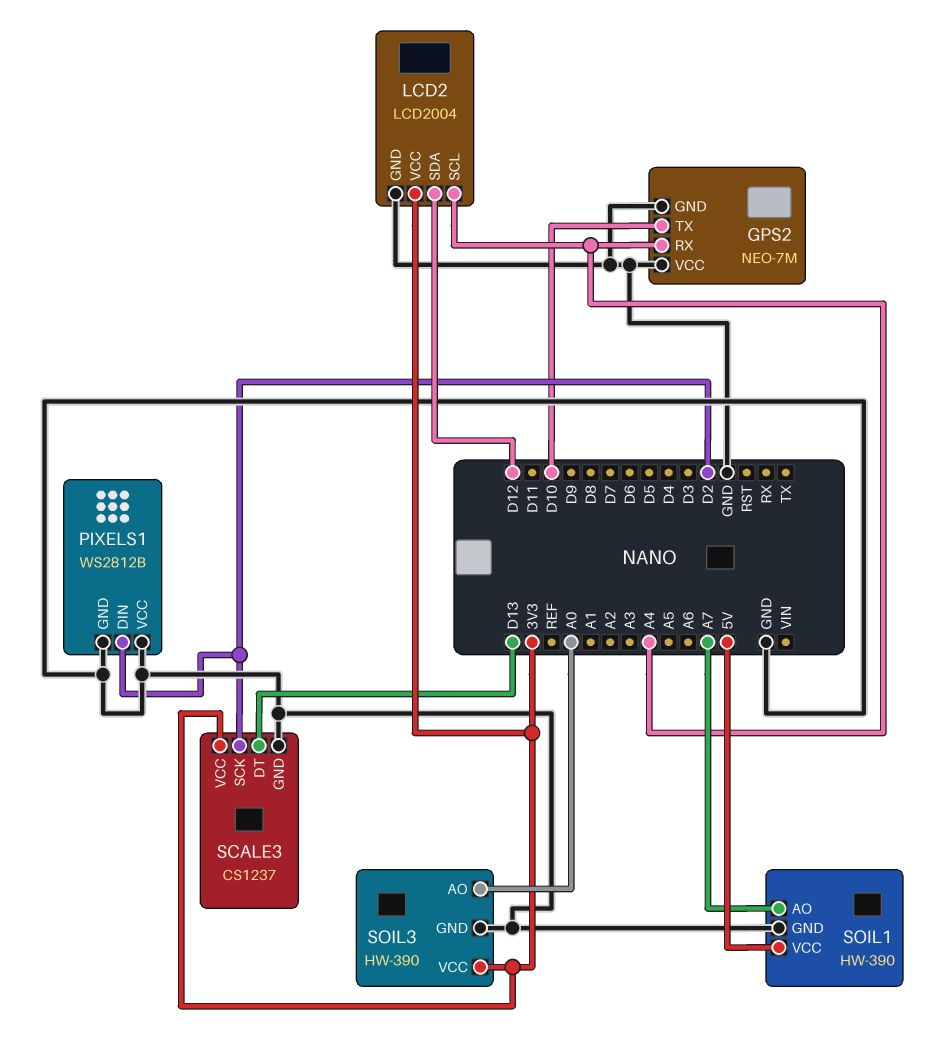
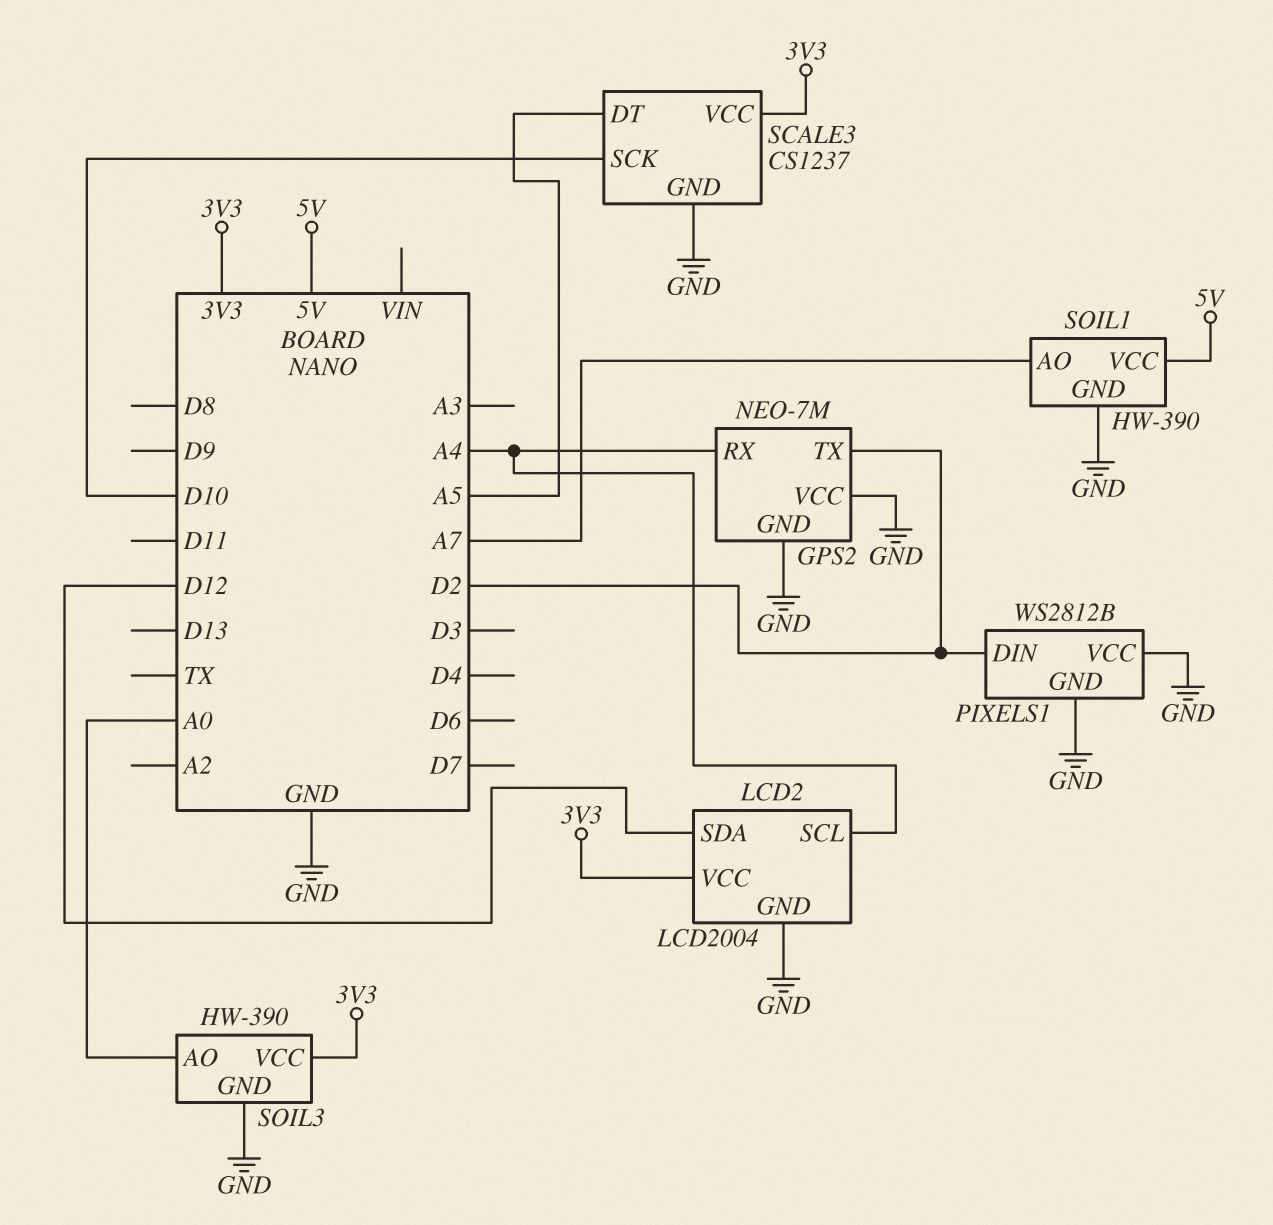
GPS2 pin TX: D10 -> D2
SCALE3 pin DT: D13 -> A5
SCALE3 pin SCK: D2 -> D10

